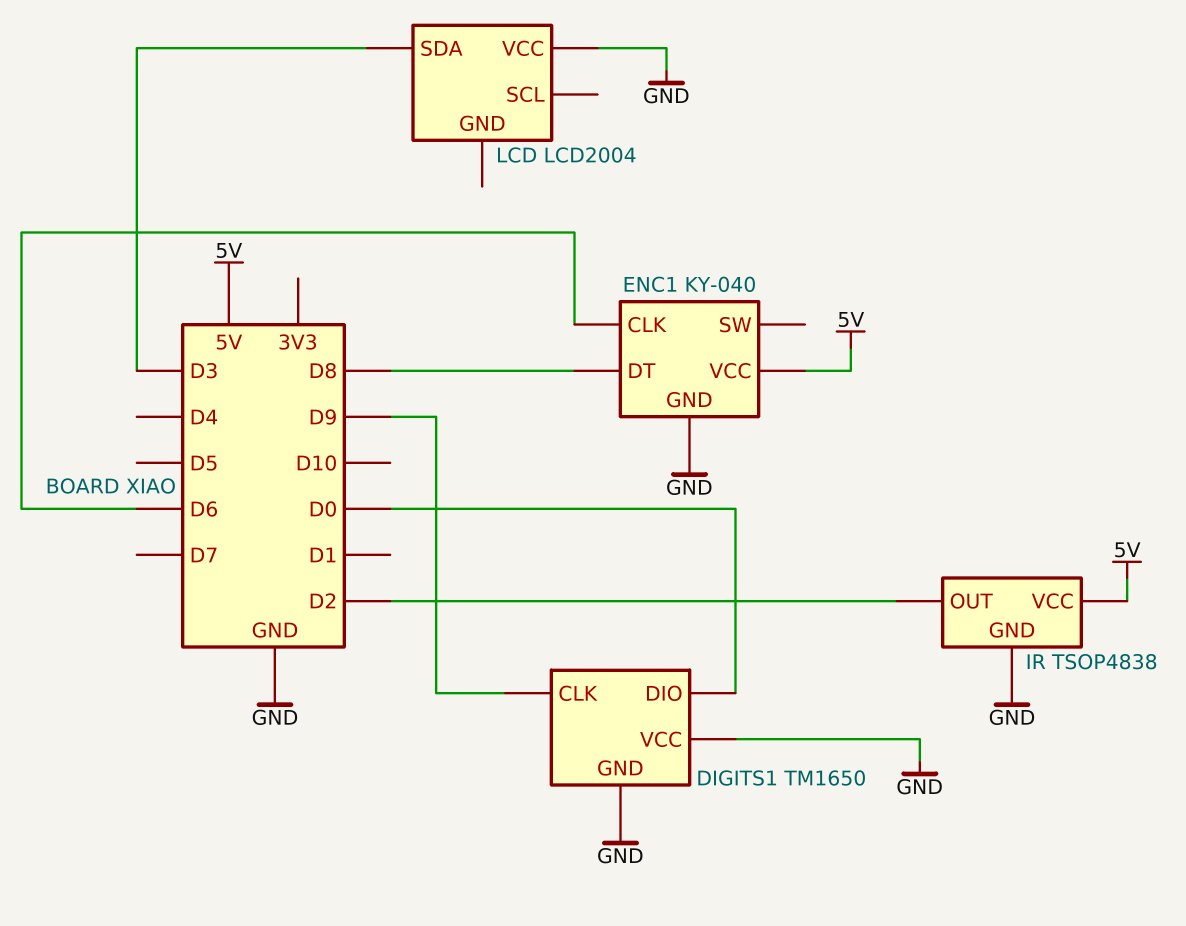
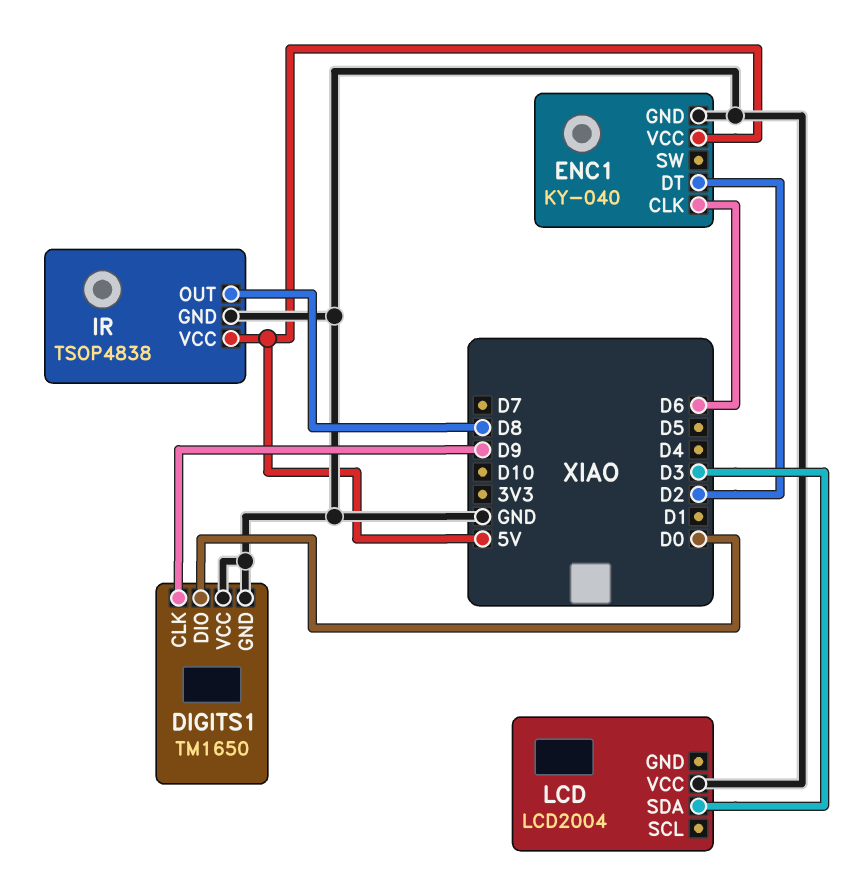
ENC1 pin DT: D8 -> D2
IR pin OUT: D2 -> D8

